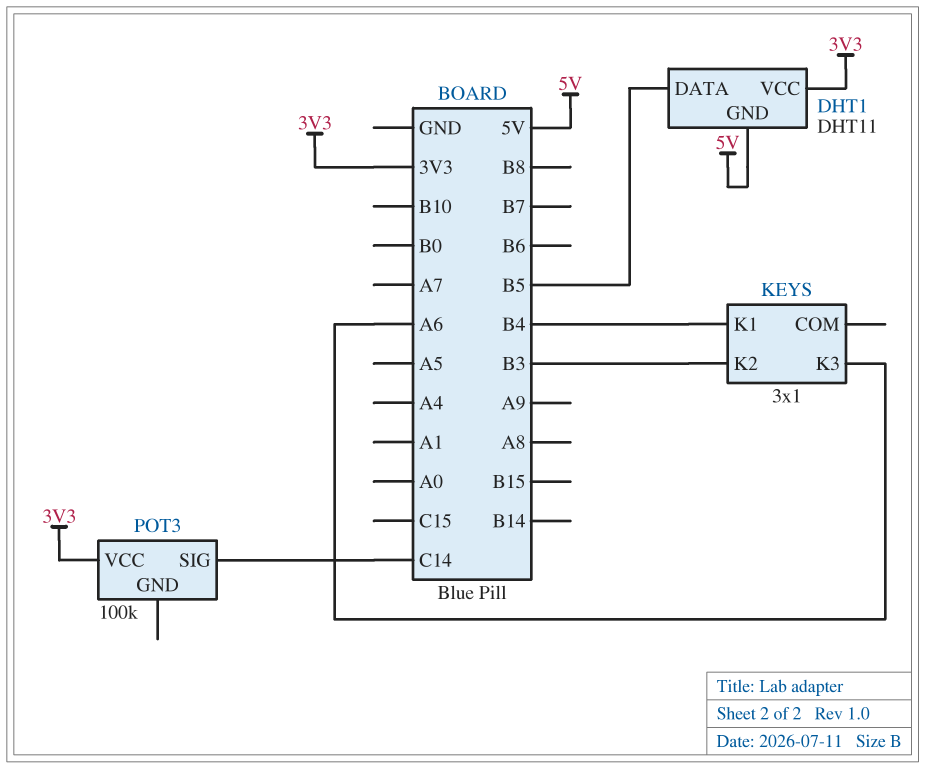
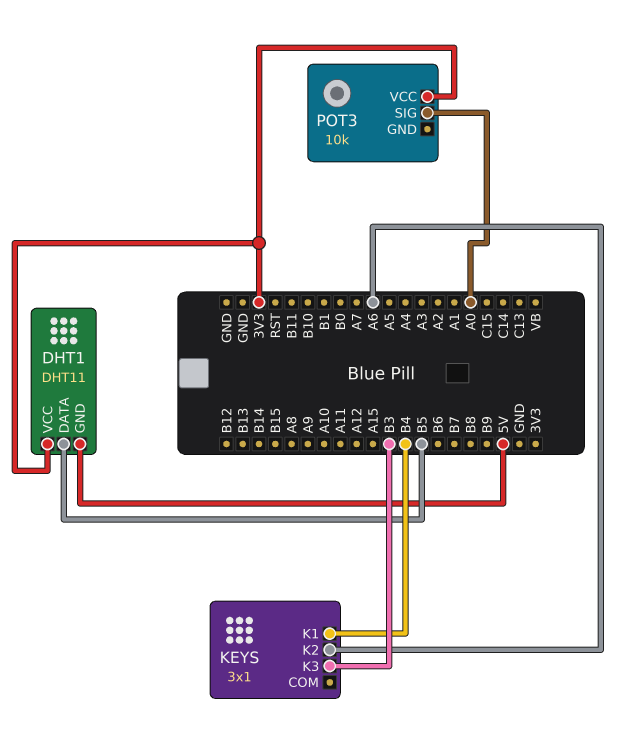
KEYS pin K2: B3 -> A6
KEYS pin K3: A6 -> B3
POT3: 100k -> 10k
POT3 pin SIG: C14 -> A0

